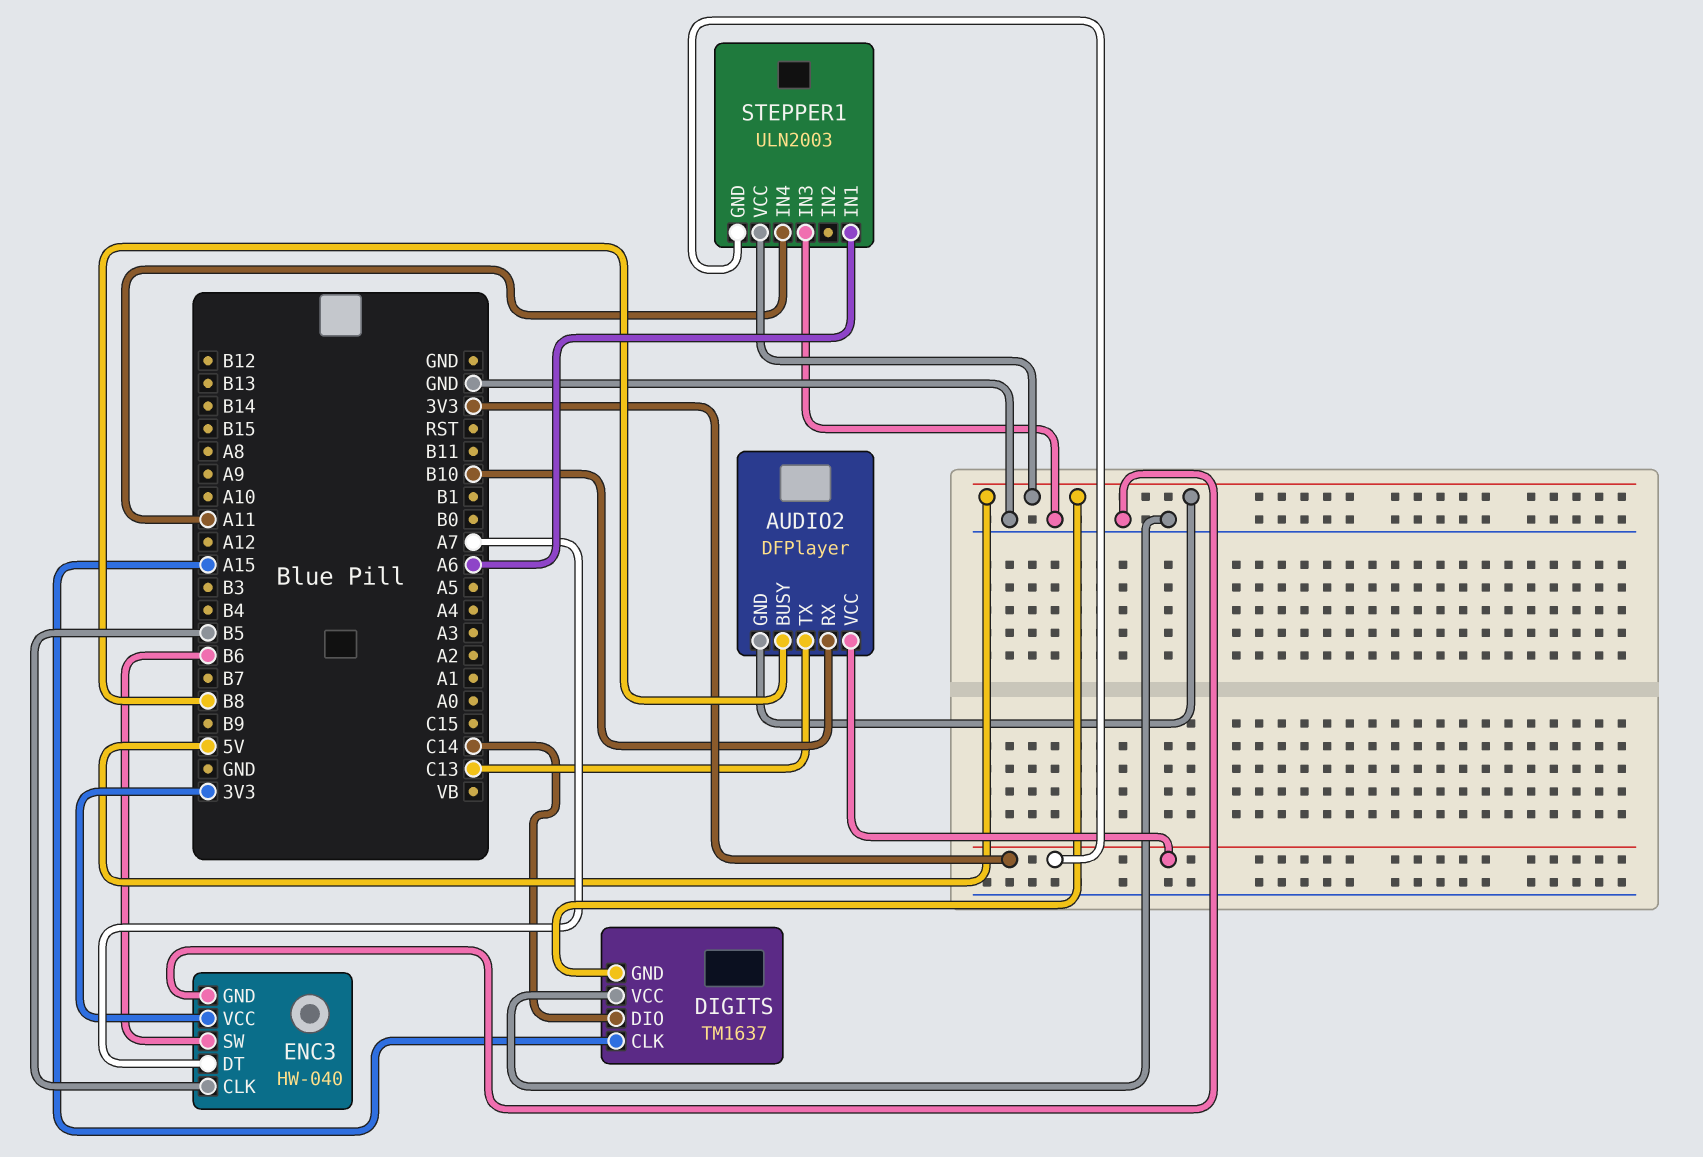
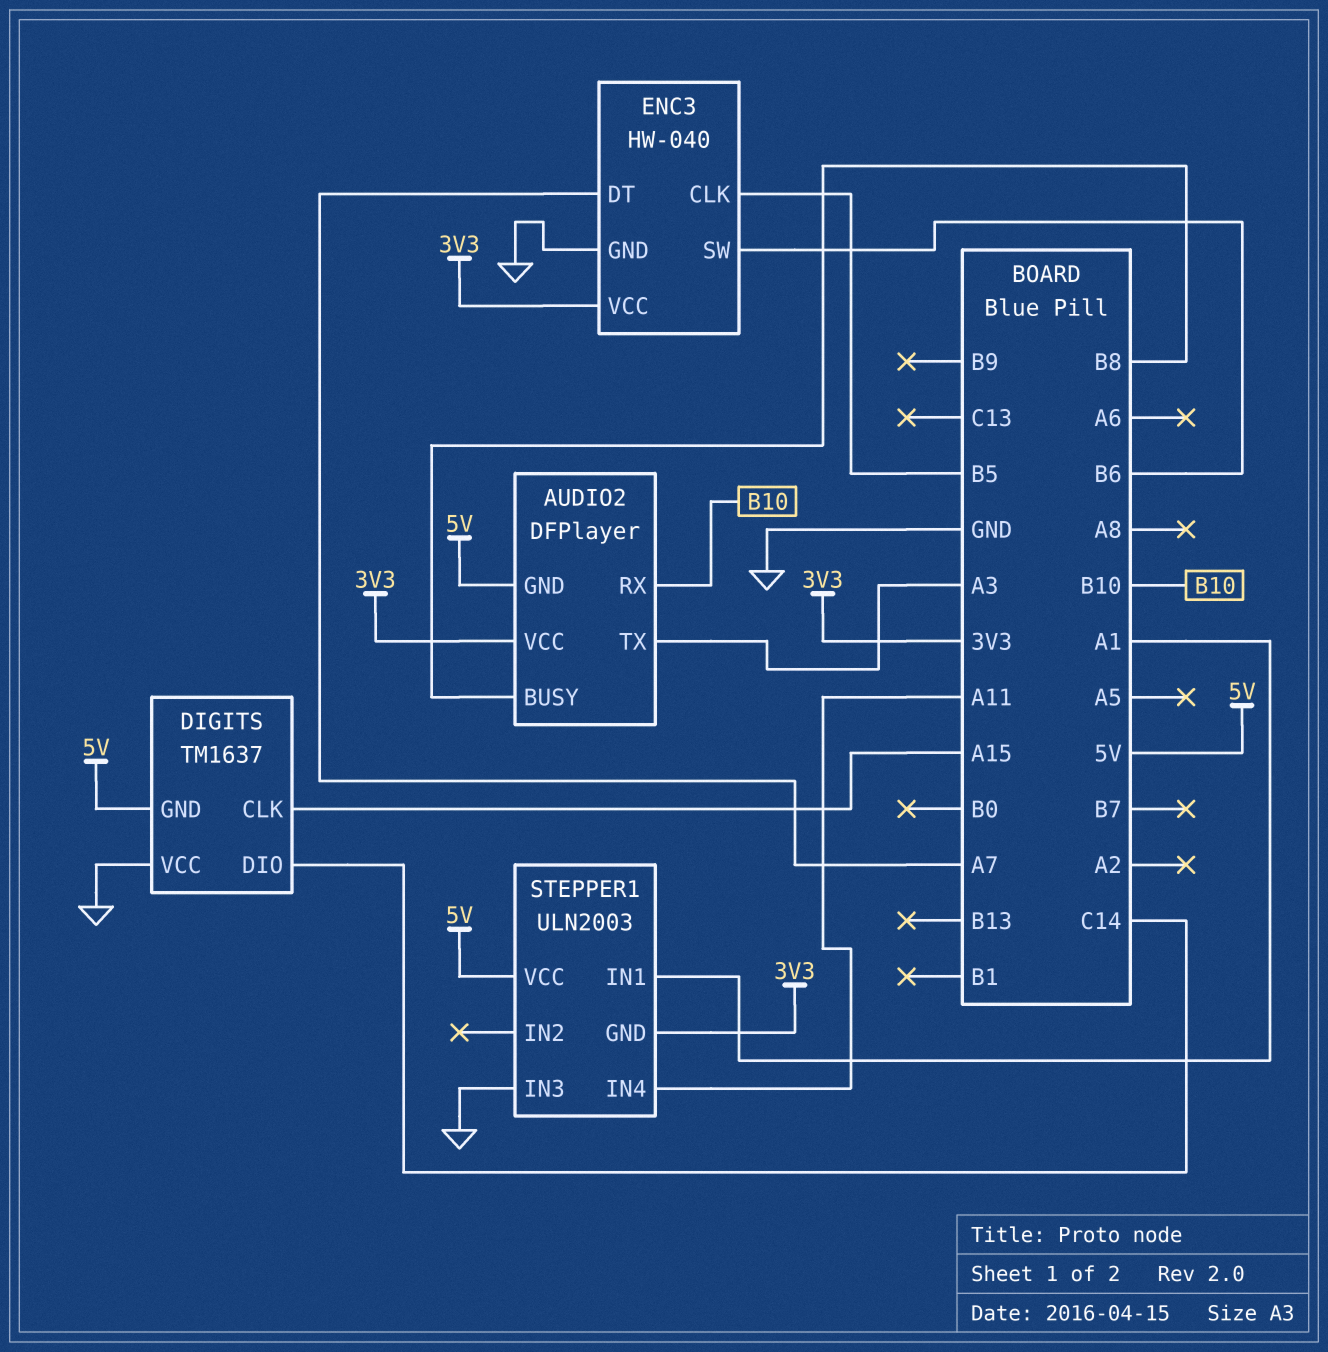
AUDIO2 pin TX: C13 -> A3
STEPPER1 pin IN1: A6 -> A1

